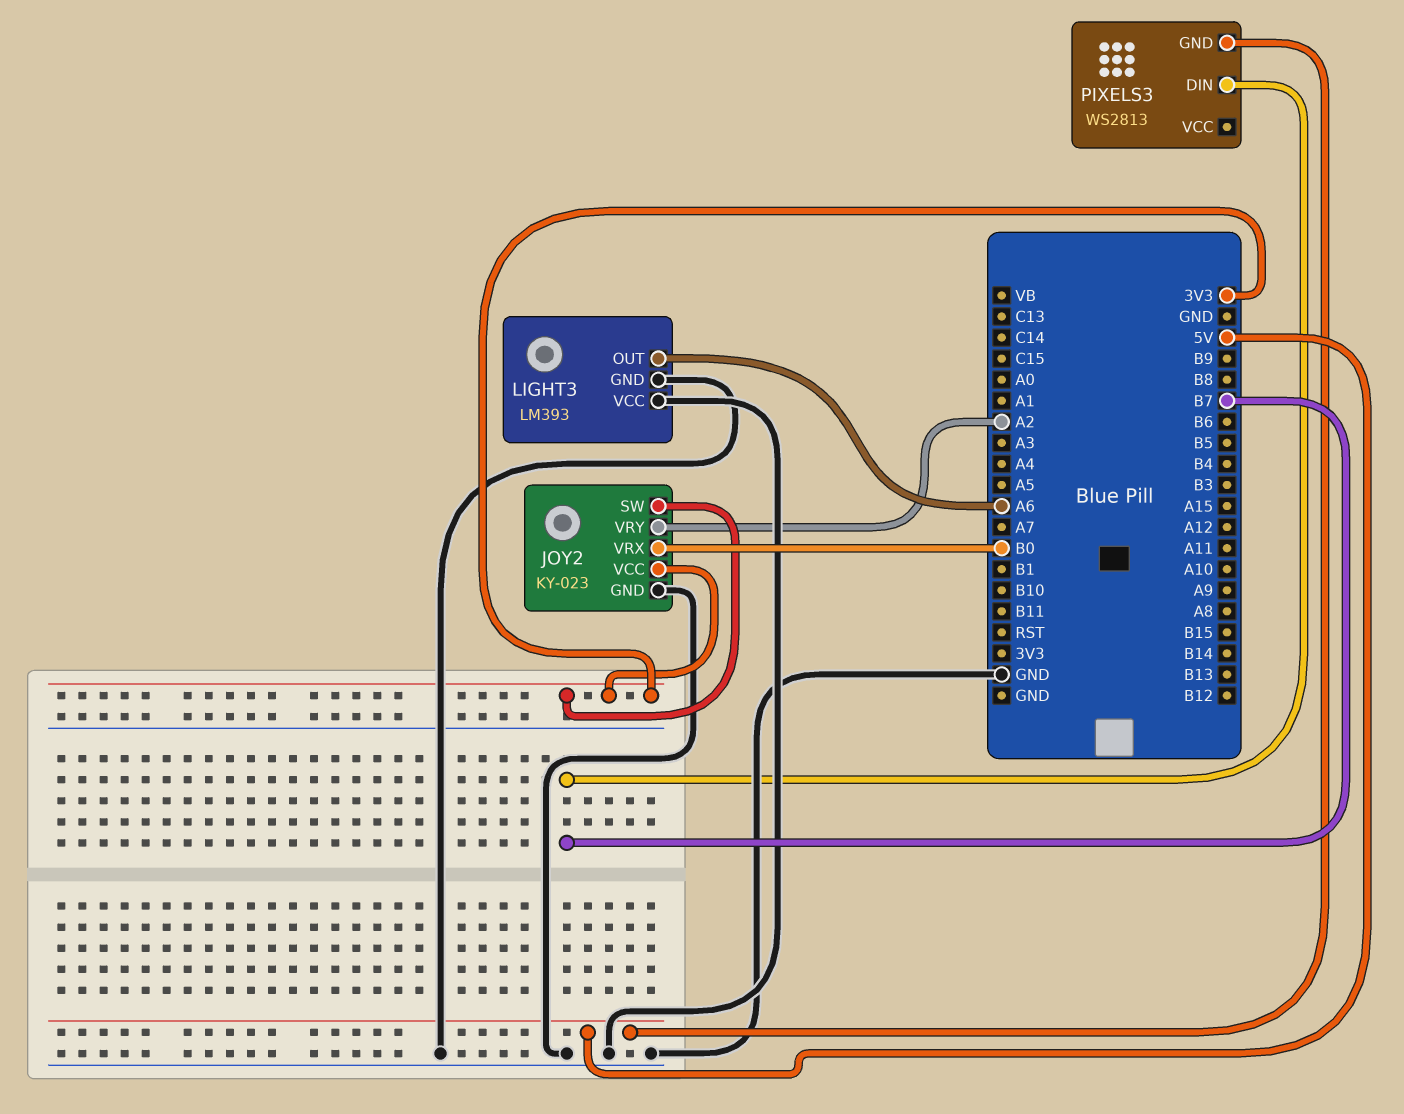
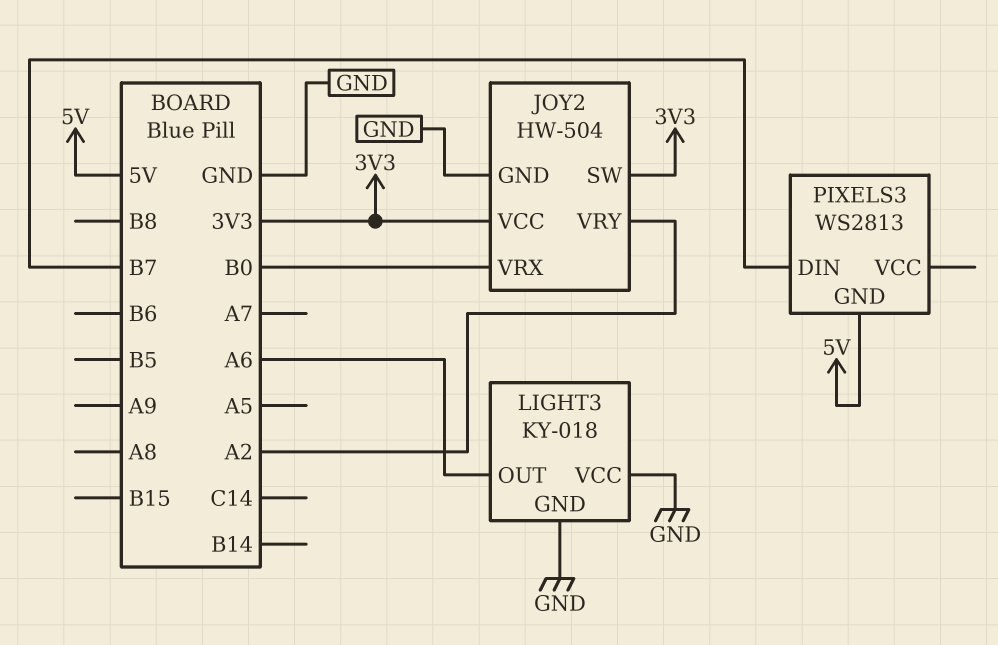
JOY2: KY-023 -> HW-504
LIGHT3: LM393 -> KY-018

